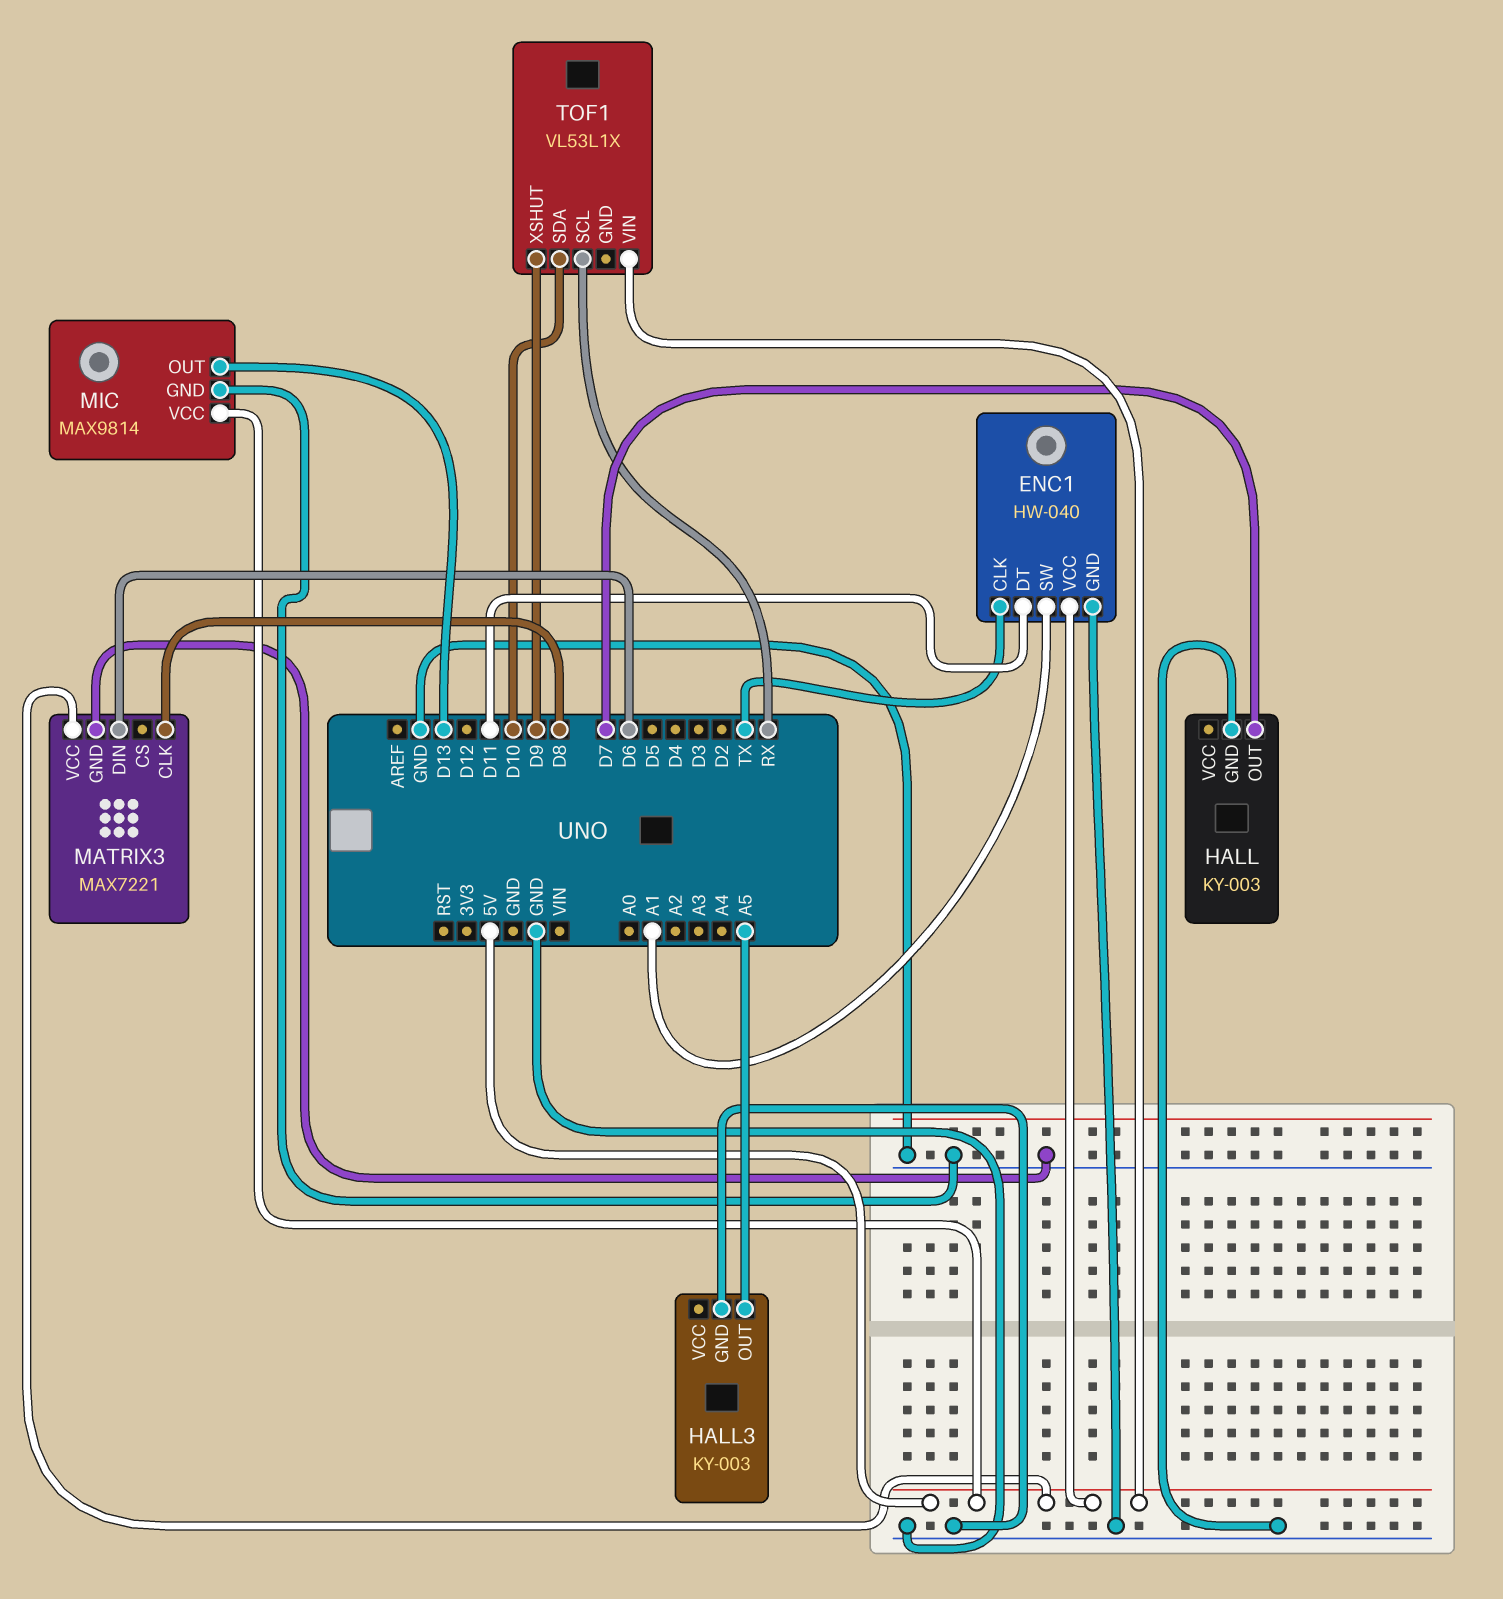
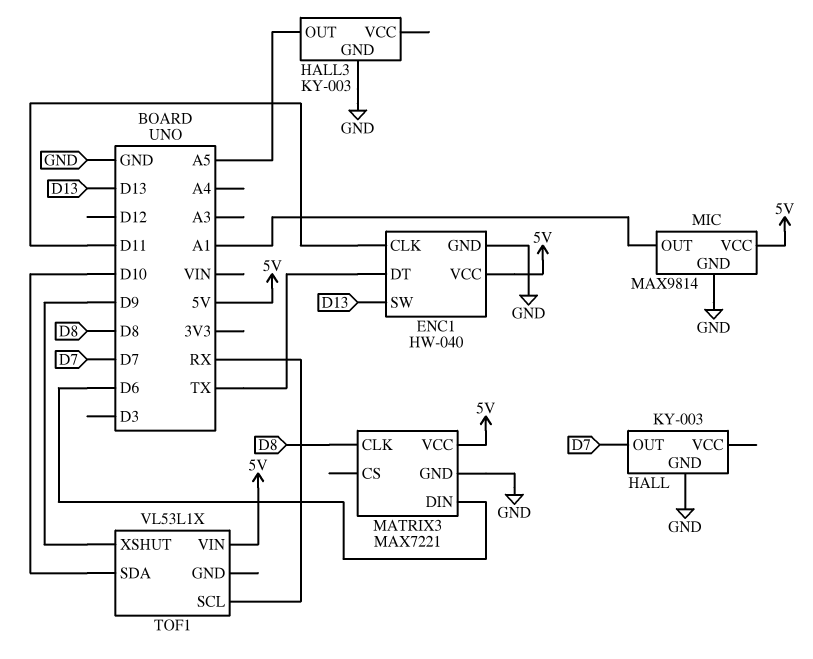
ENC1 pin CLK: TX -> D11
ENC1 pin DT: D11 -> TX
ENC1 pin SW: A1 -> D13
MIC pin OUT: D13 -> A1

